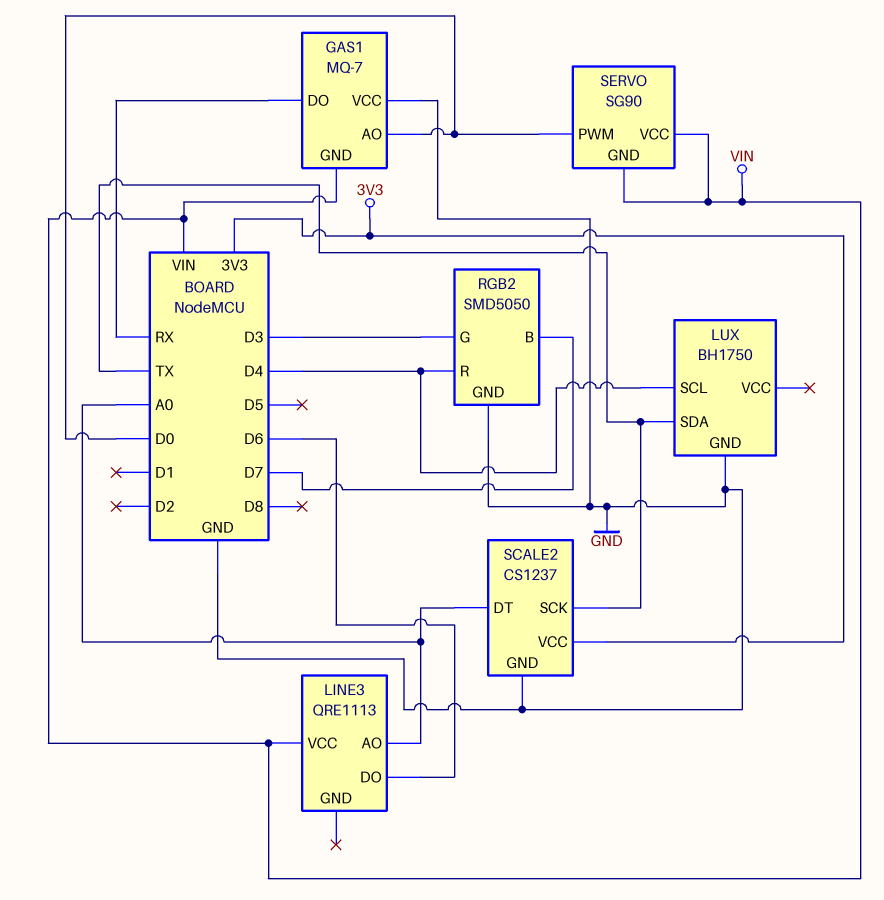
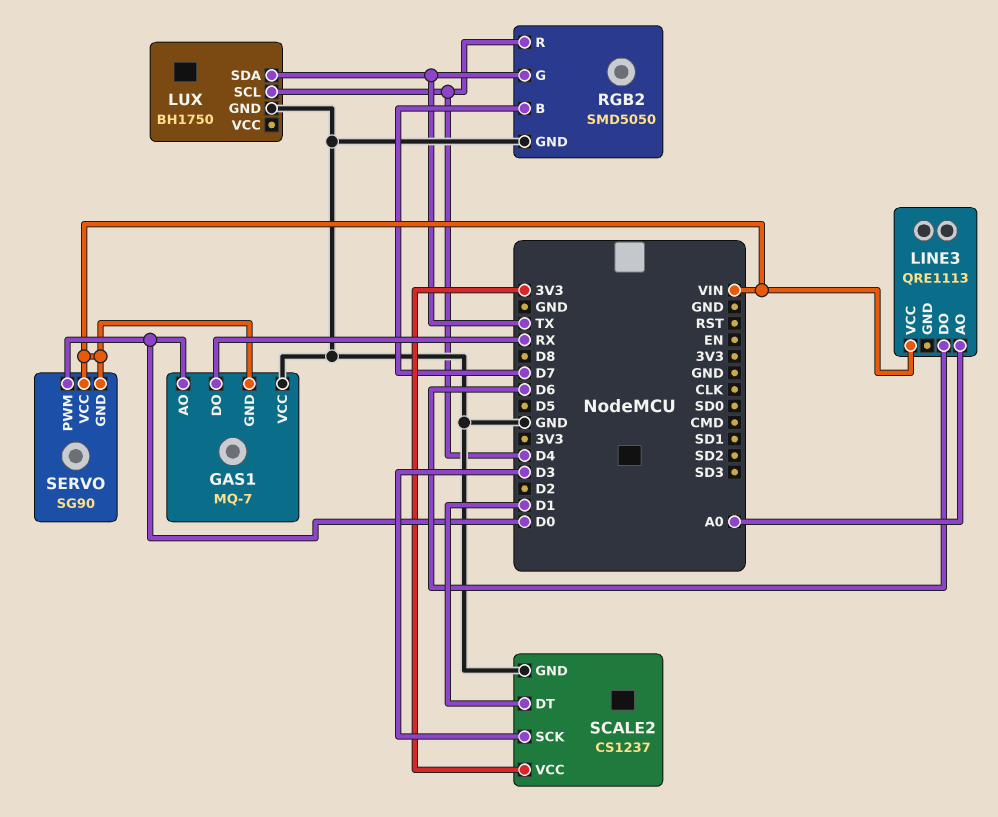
RGB2 pin G: D3 -> TX
SCALE2 pin DT: A0 -> D1
SCALE2 pin SCK: TX -> D3

